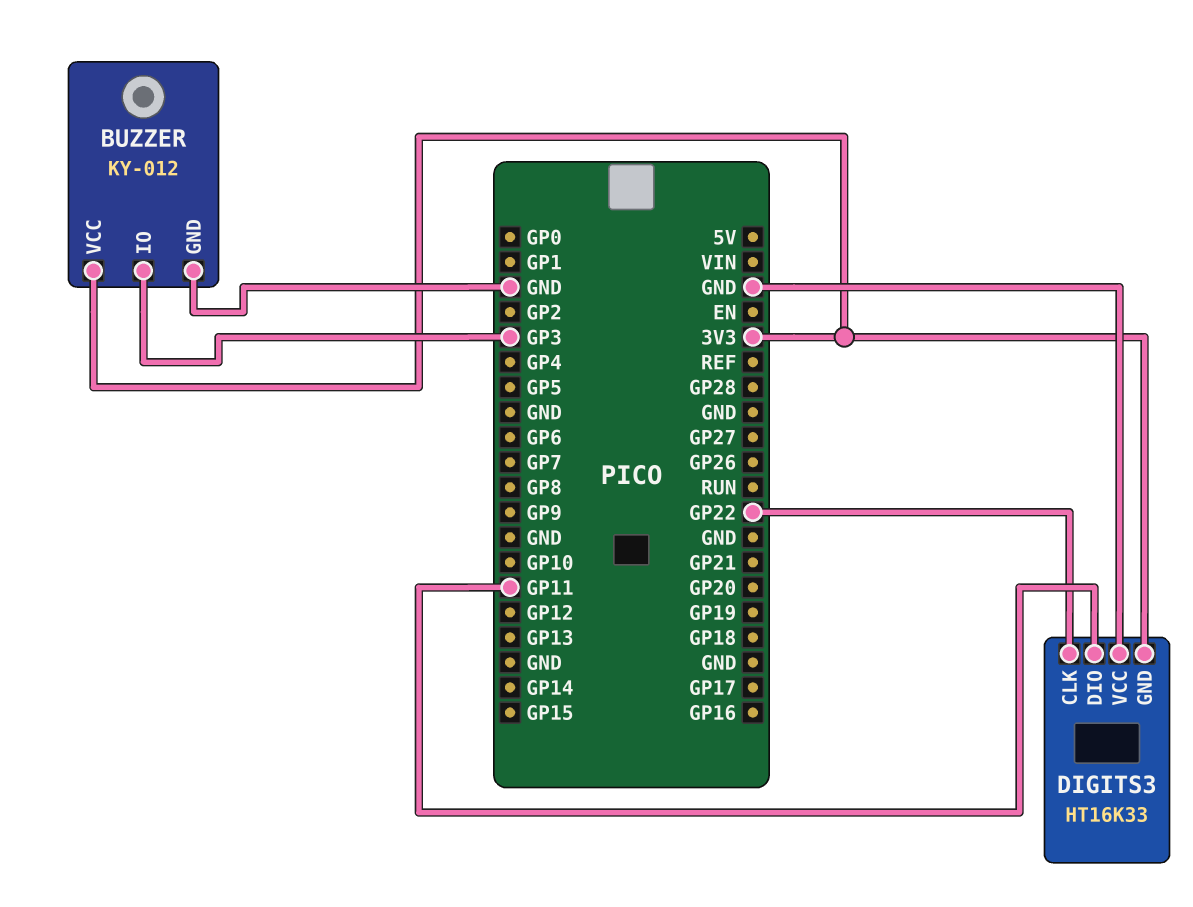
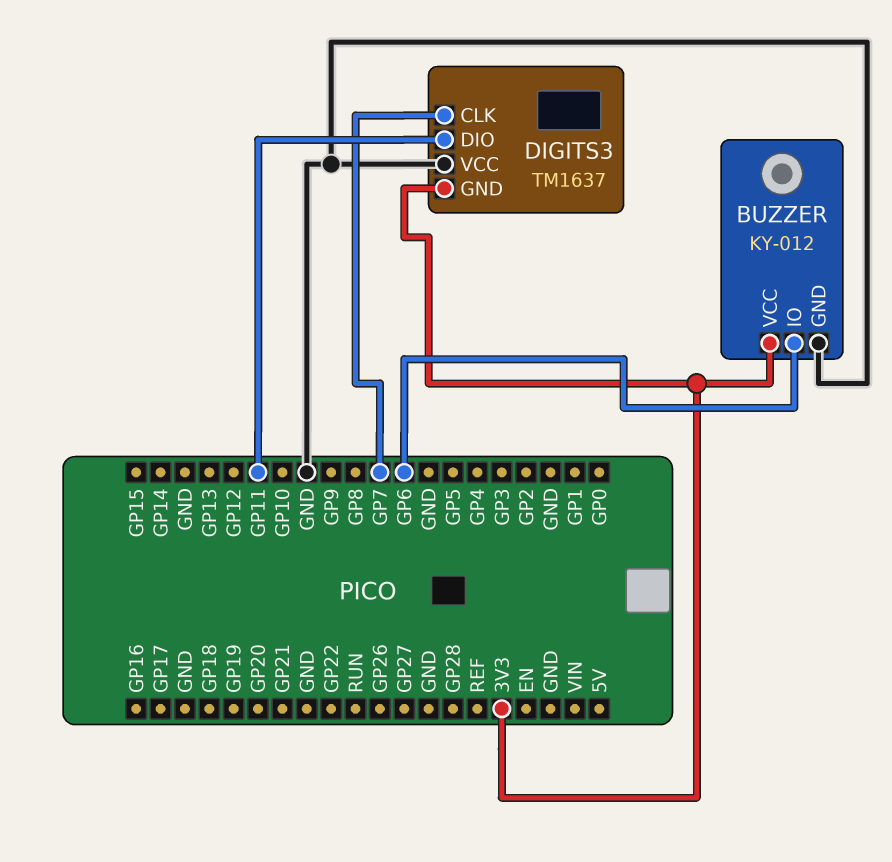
BUZZER pin IO: GP3 -> GP6
DIGITS3: HT16K33 -> TM1637
DIGITS3 pin CLK: GP22 -> GP7

